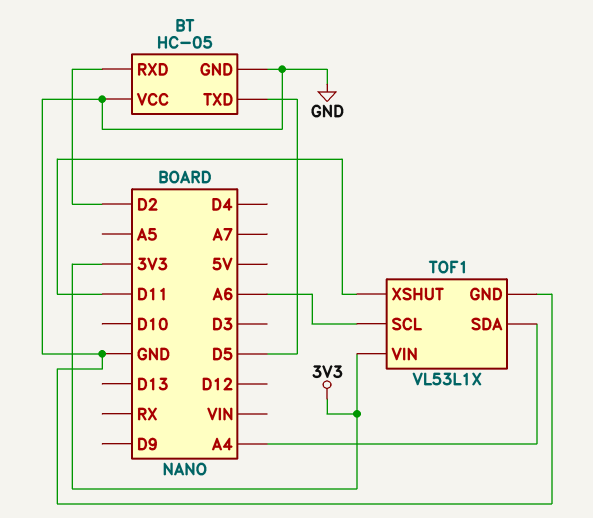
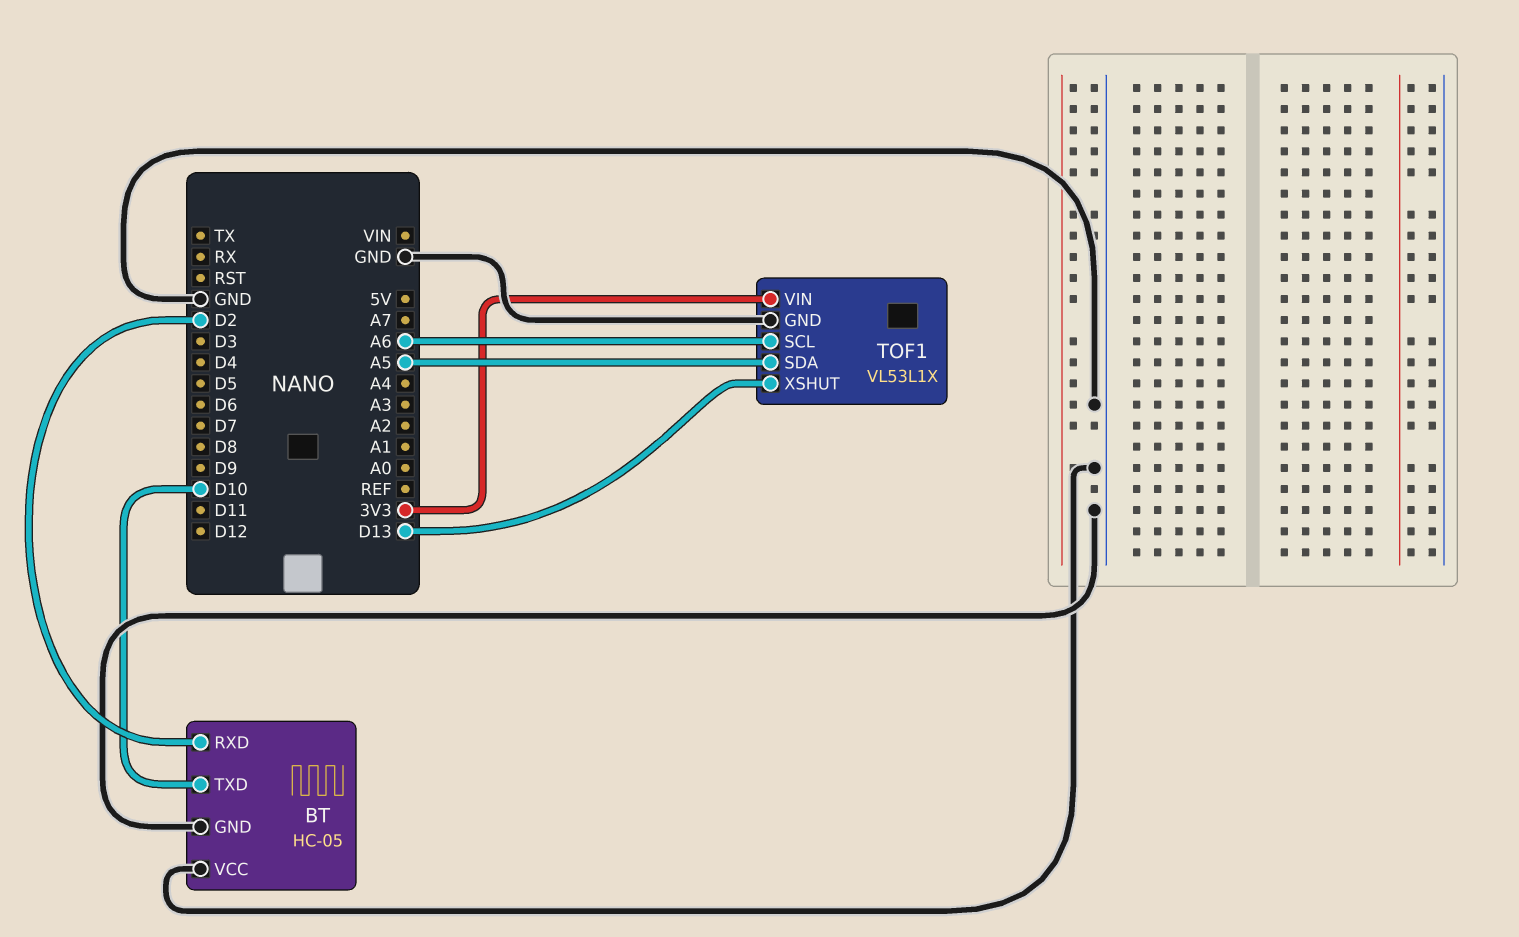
BT pin TXD: D5 -> D10
TOF1 pin SDA: A4 -> A5
TOF1 pin XSHUT: D11 -> D13

